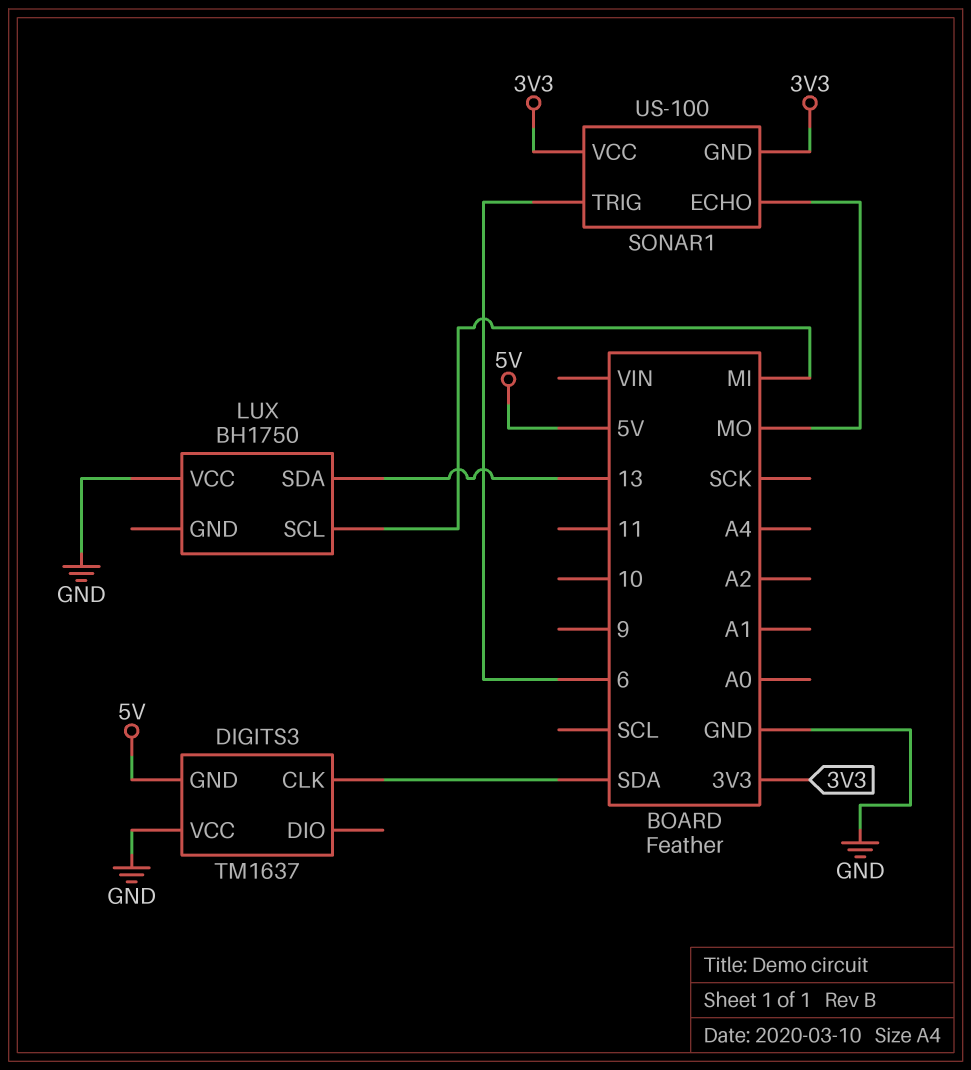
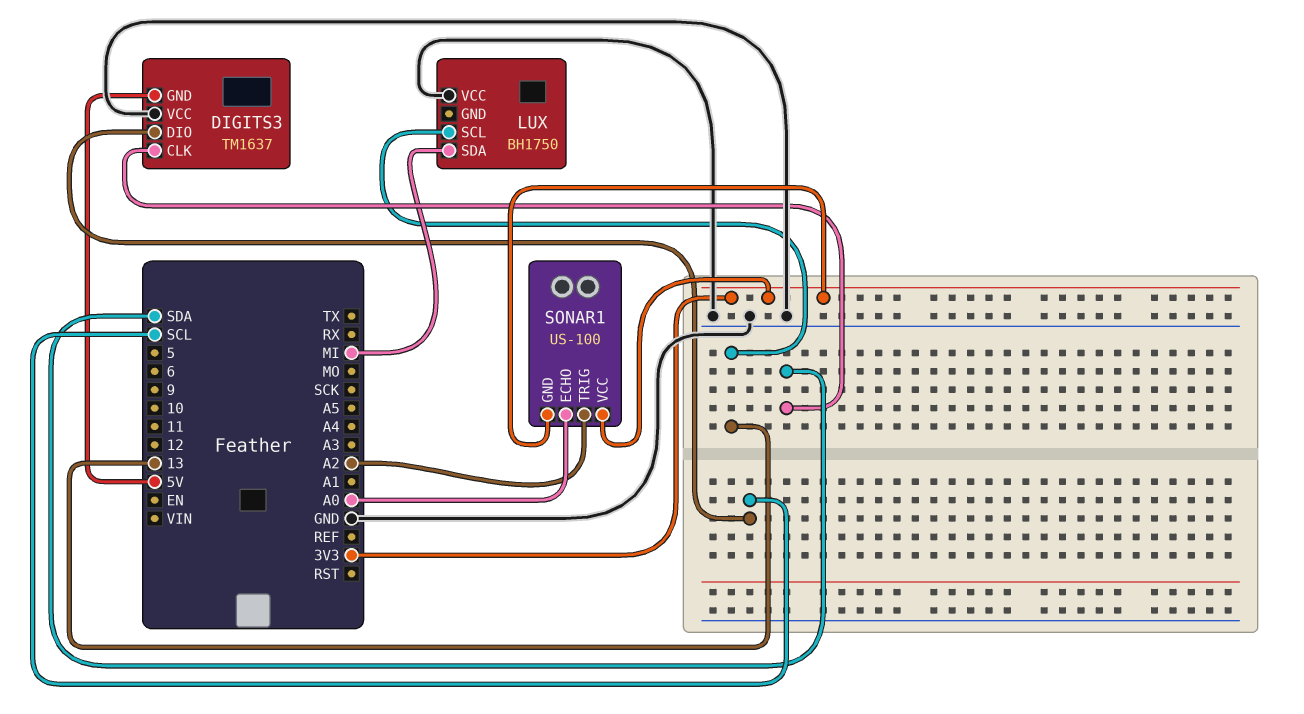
DIGITS3 pin DIO: none -> SCL
LUX pin SCL: MI -> 13
LUX pin SDA: 13 -> MI
SONAR1 pin ECHO: MO -> A0
SONAR1 pin TRIG: 6 -> A2

